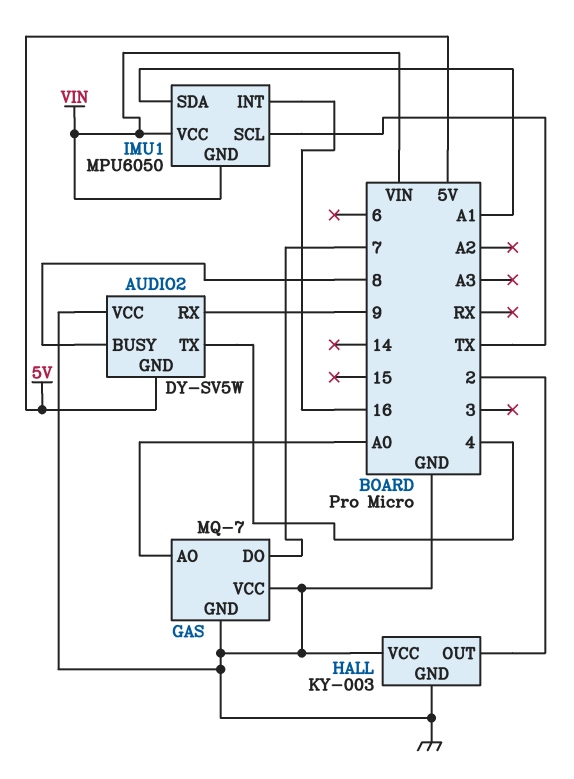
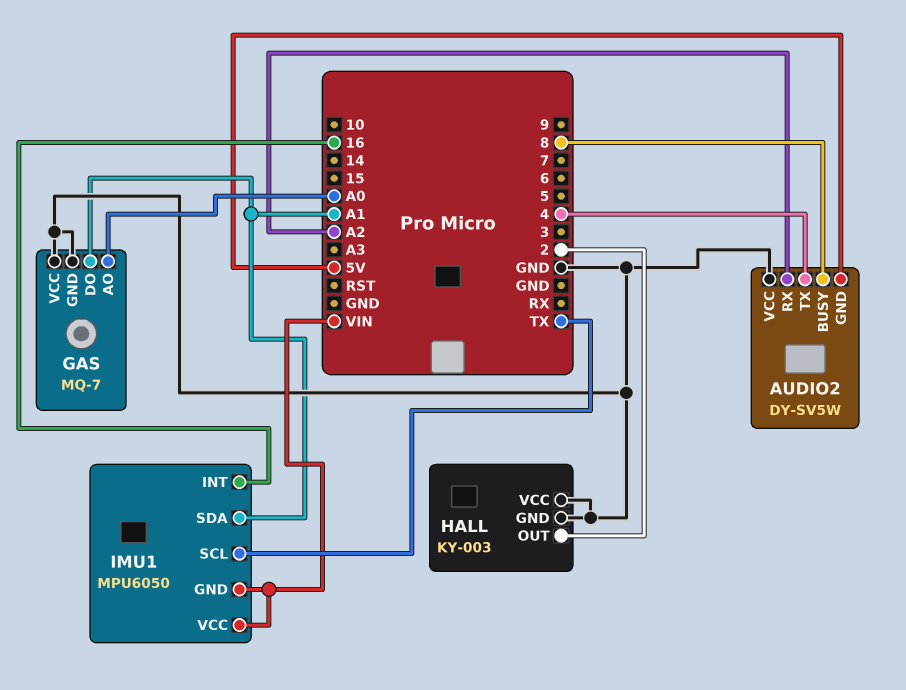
AUDIO2 pin RX: 9 -> A2
GAS pin DO: 7 -> A1

